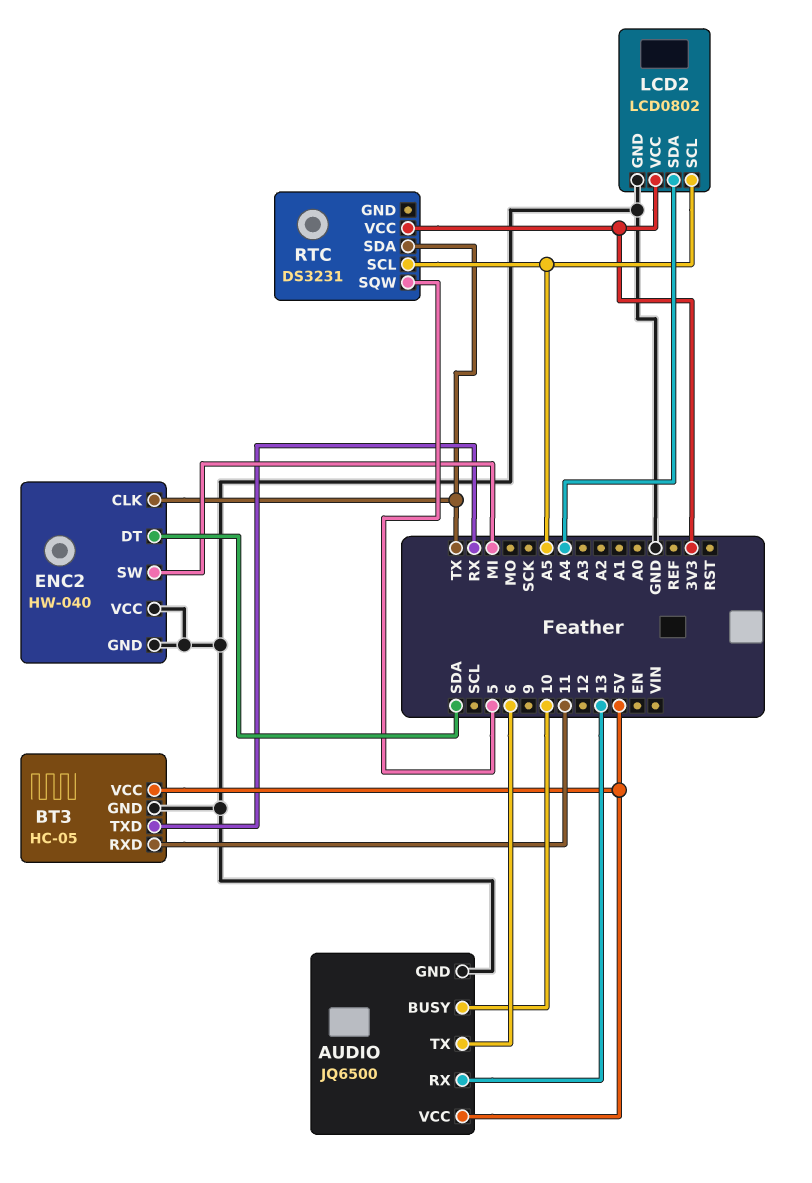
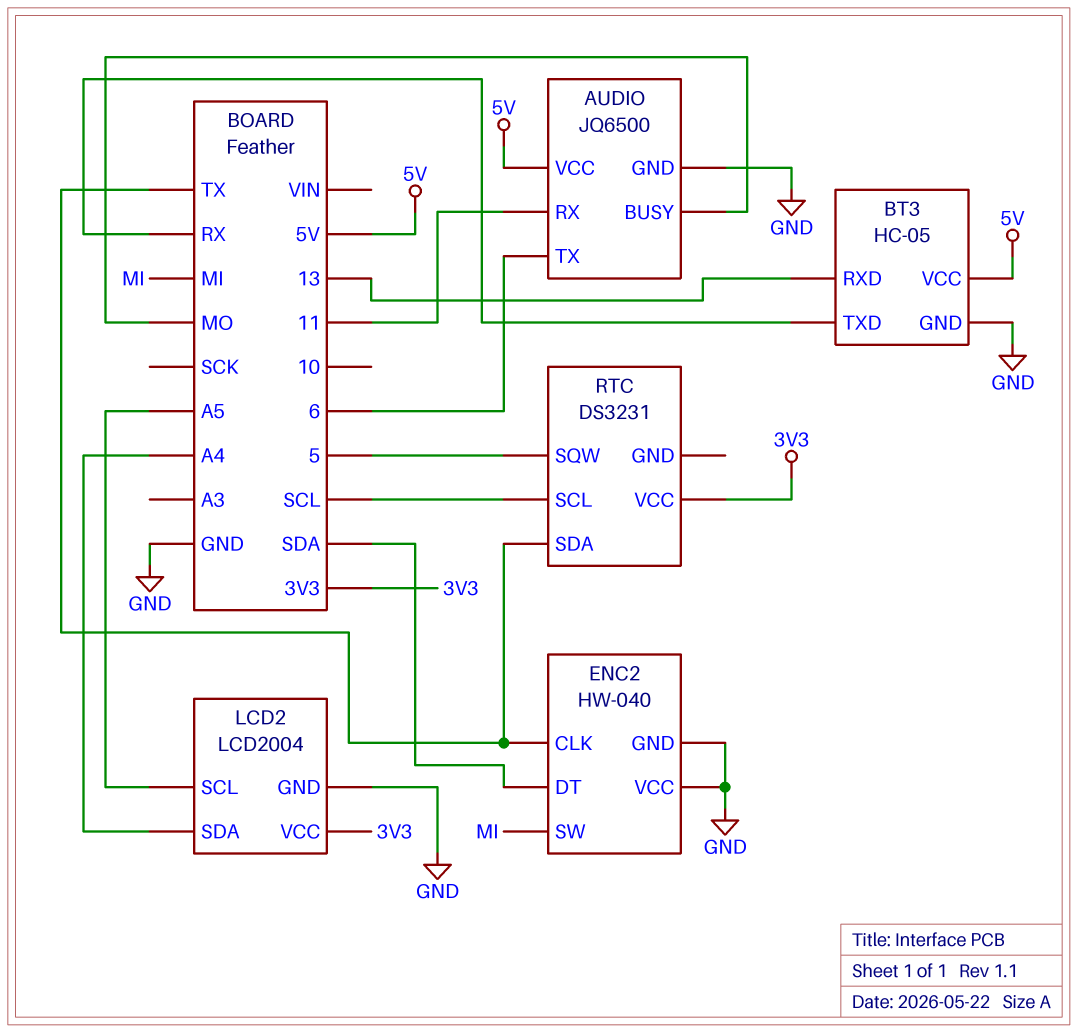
AUDIO pin BUSY: 10 -> MO
AUDIO pin RX: 13 -> 11
BT3 pin RXD: 11 -> 13
LCD2: LCD0802 -> LCD2004
RTC pin SCL: A5 -> SCL

